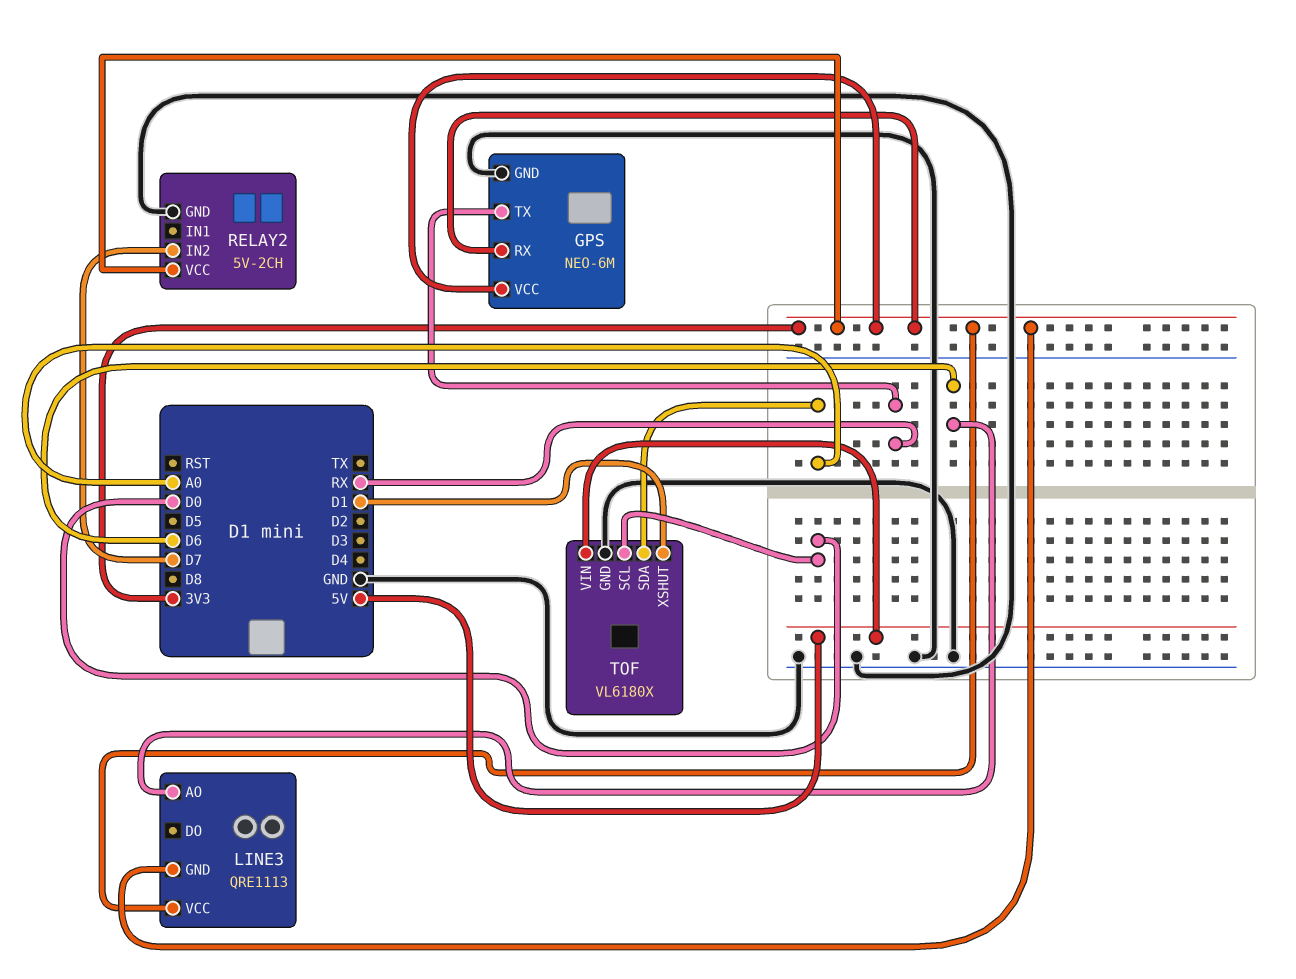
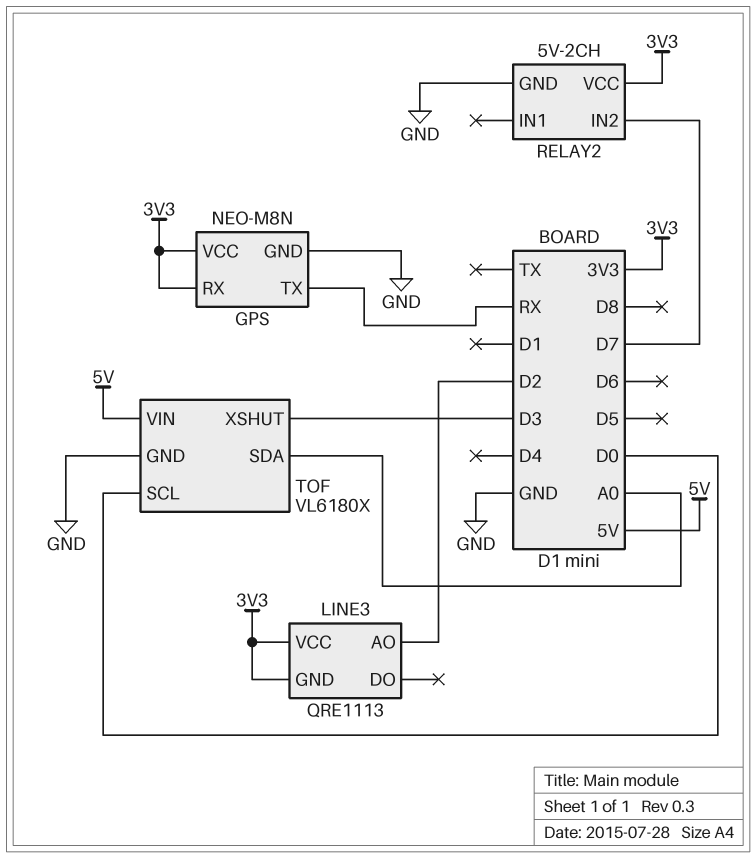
GPS: NEO-6M -> NEO-M8N
LINE3 pin AO: D6 -> D2
TOF pin XSHUT: D1 -> D3

